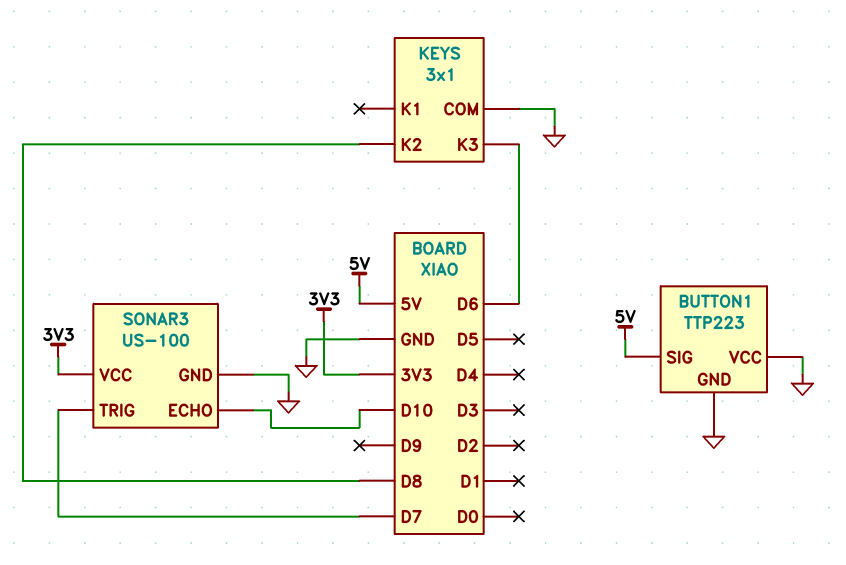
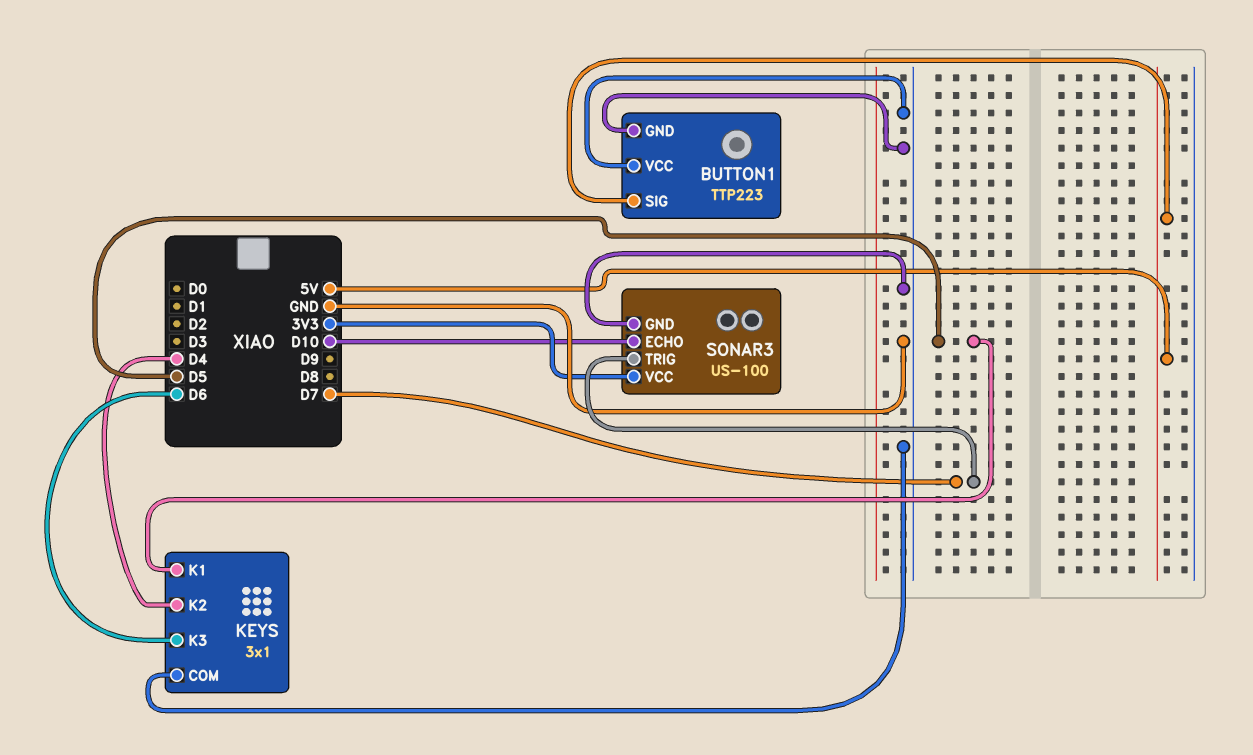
KEYS pin K1: none -> D5
KEYS pin K2: D8 -> D4

